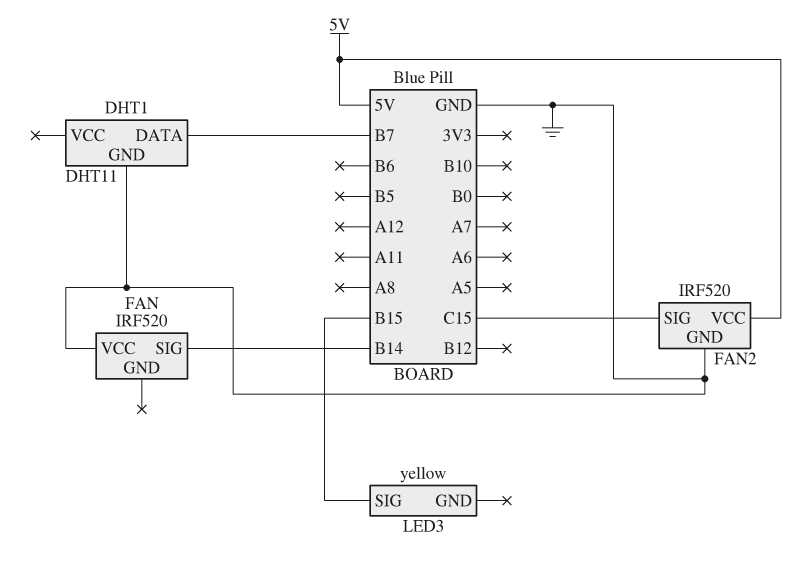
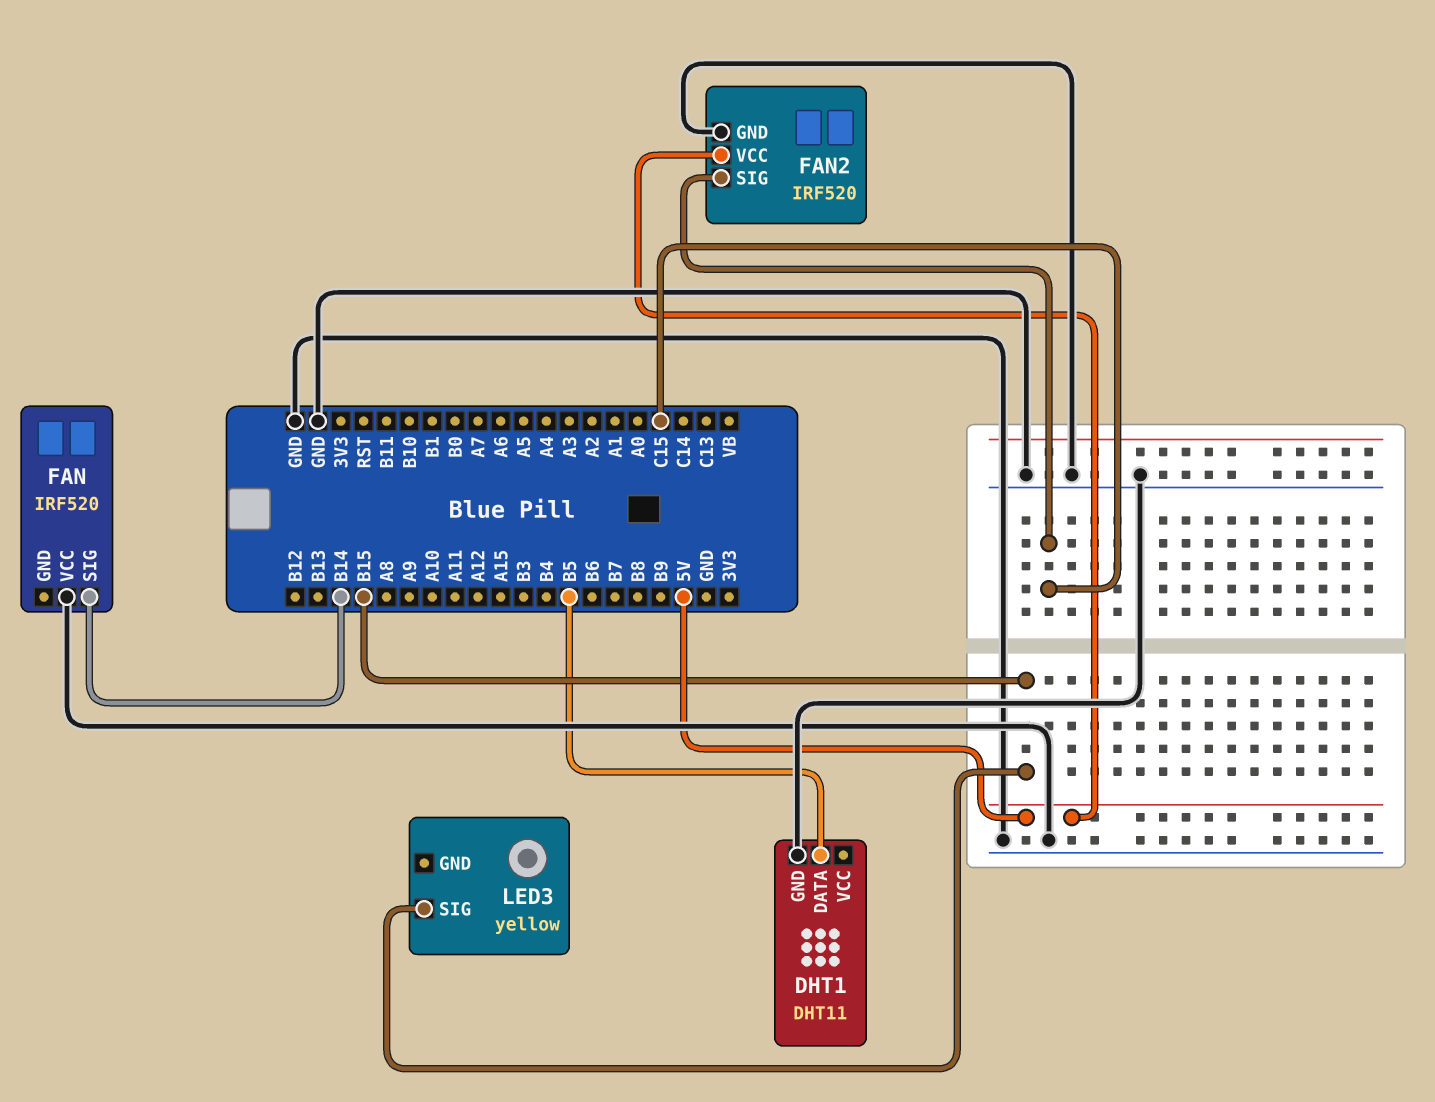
DHT1 pin DATA: B7 -> B5

